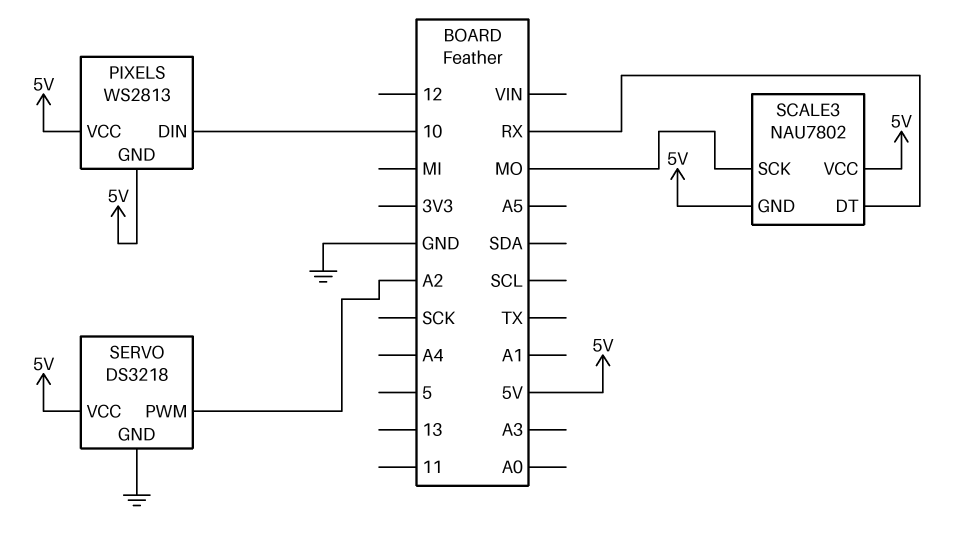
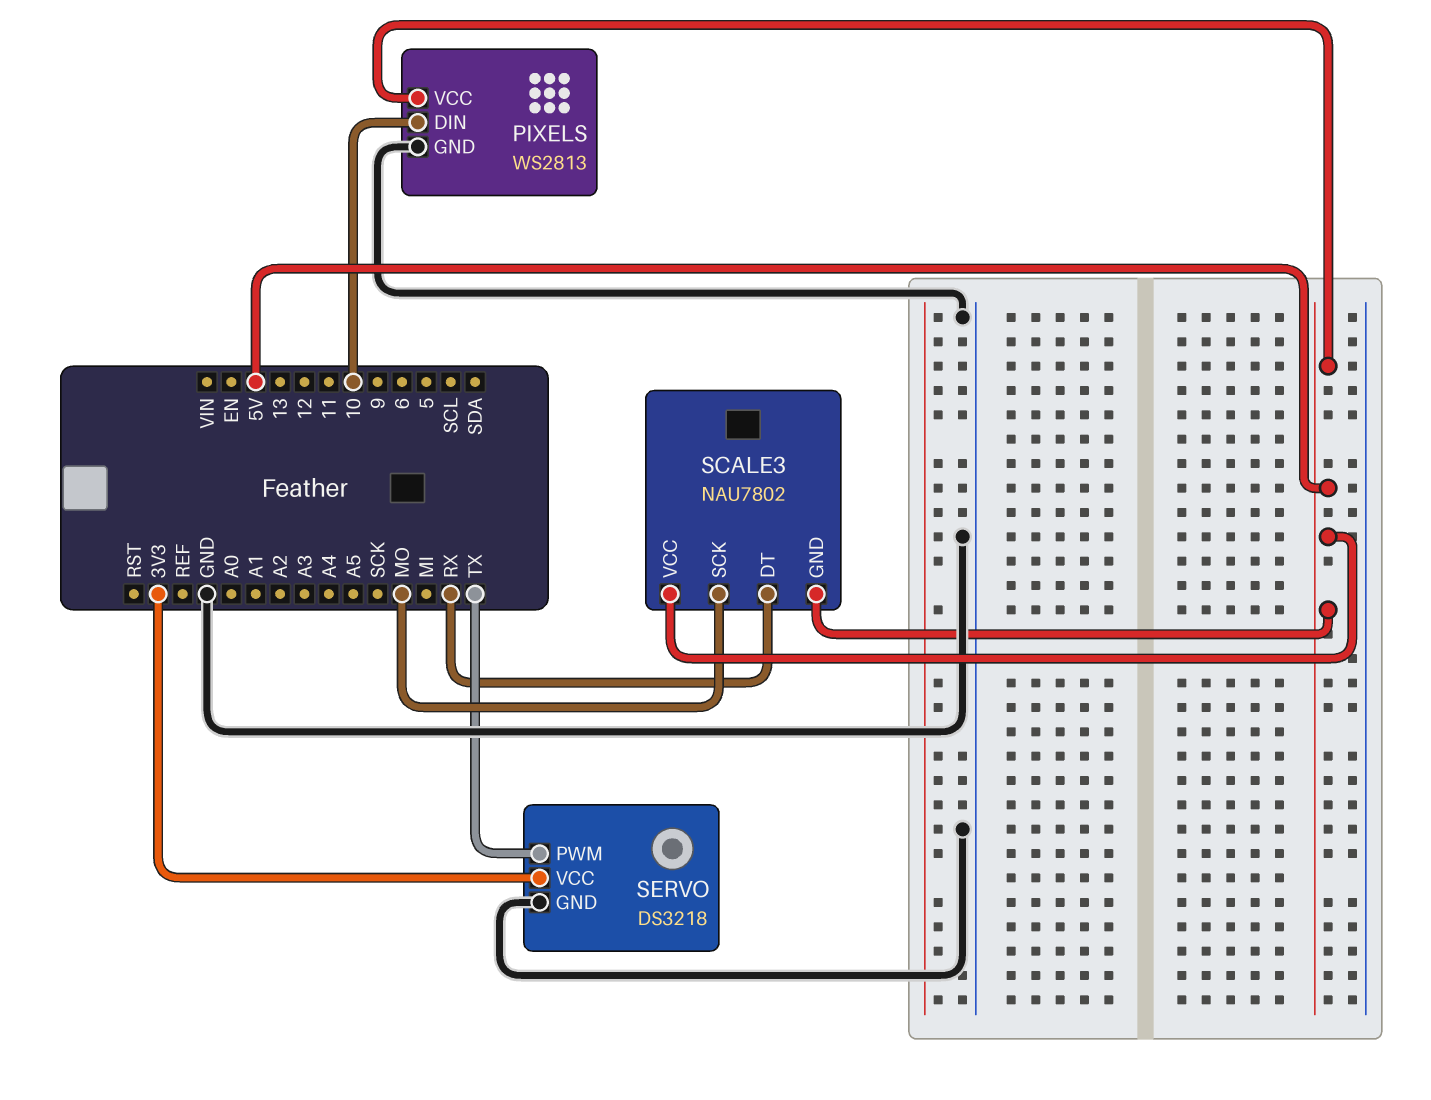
PIXELS pin GND: 5V -> GND
SERVO pin PWM: A2 -> TX
SERVO pin VCC: 5V -> 3V3

